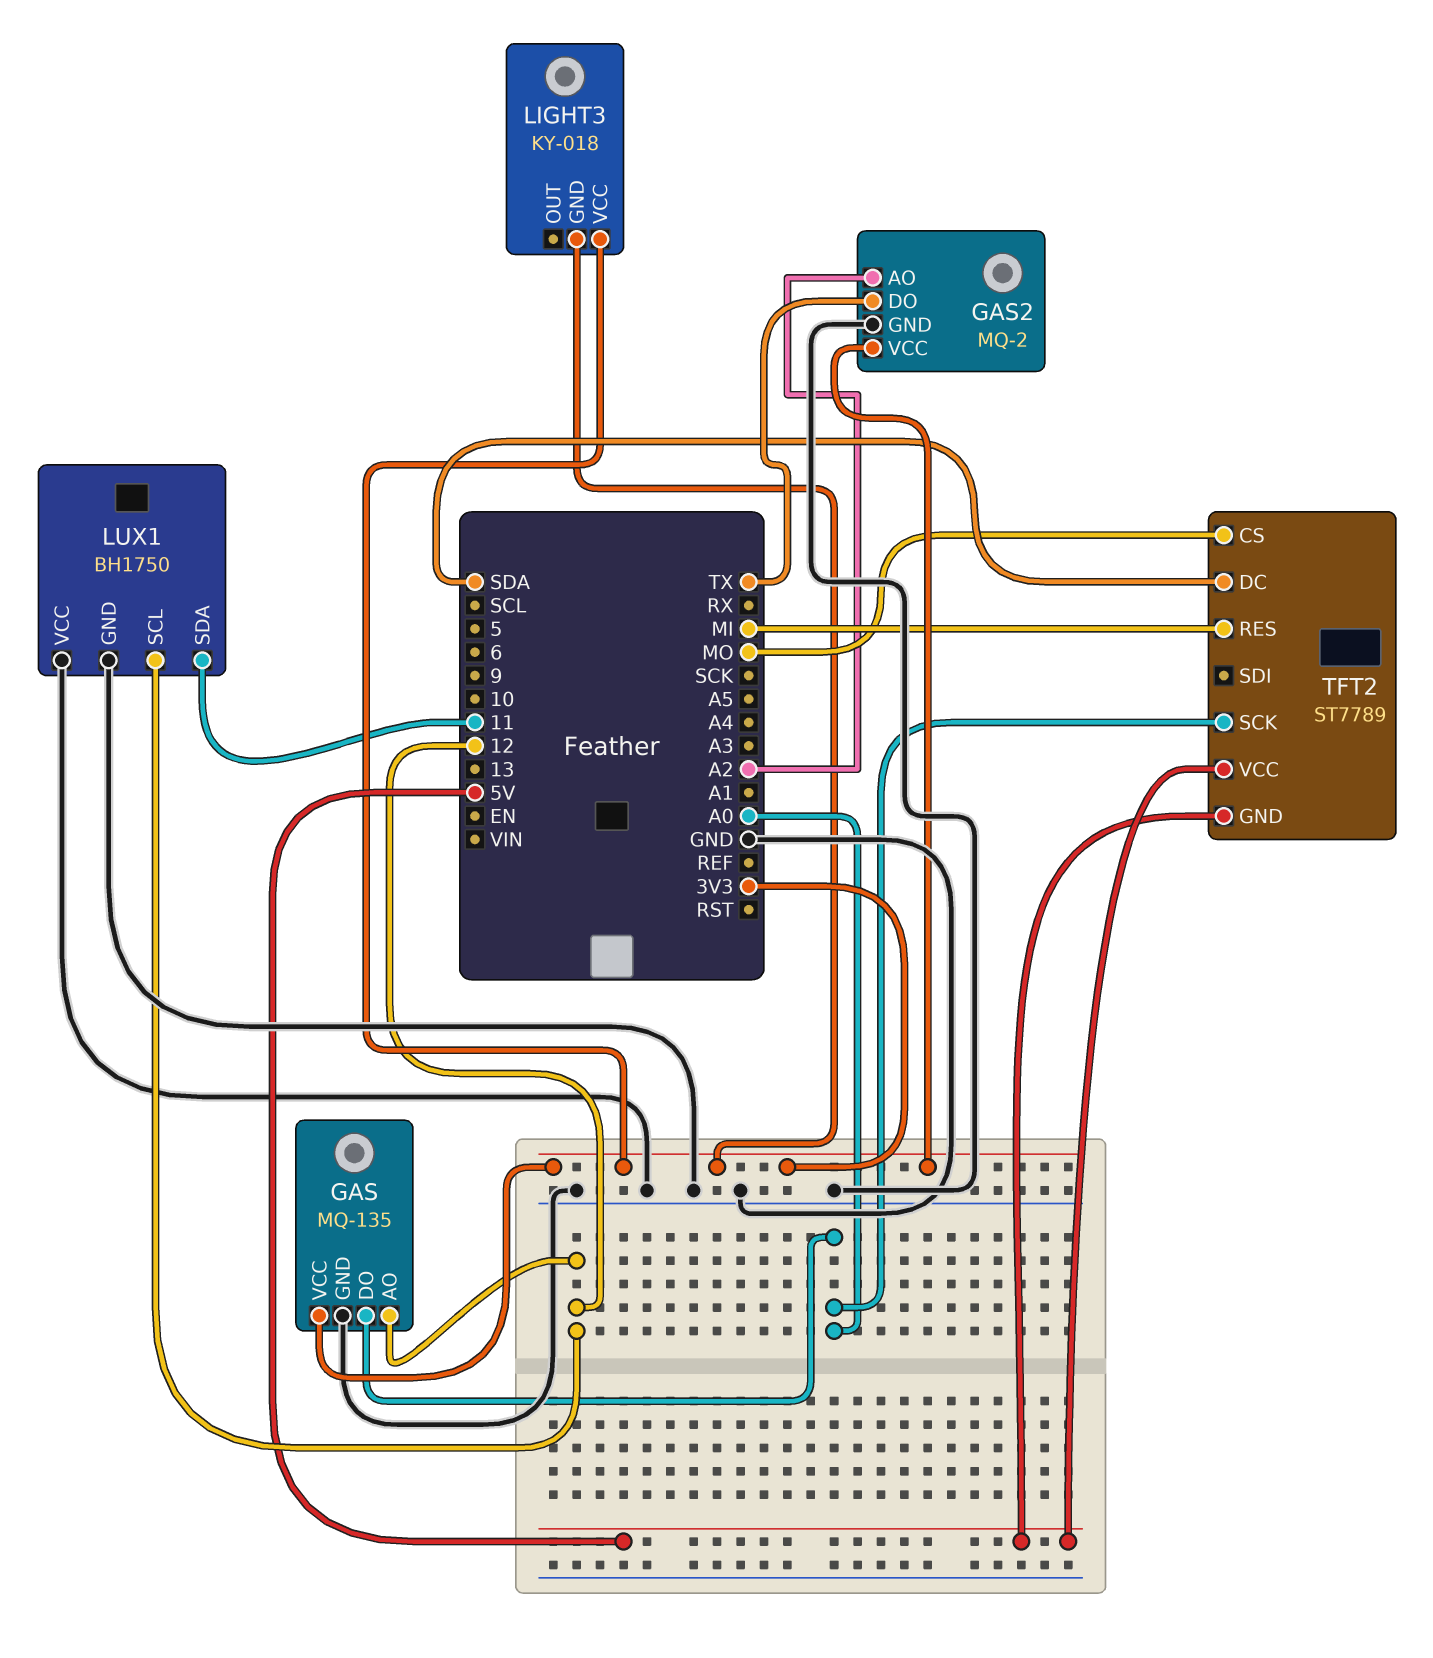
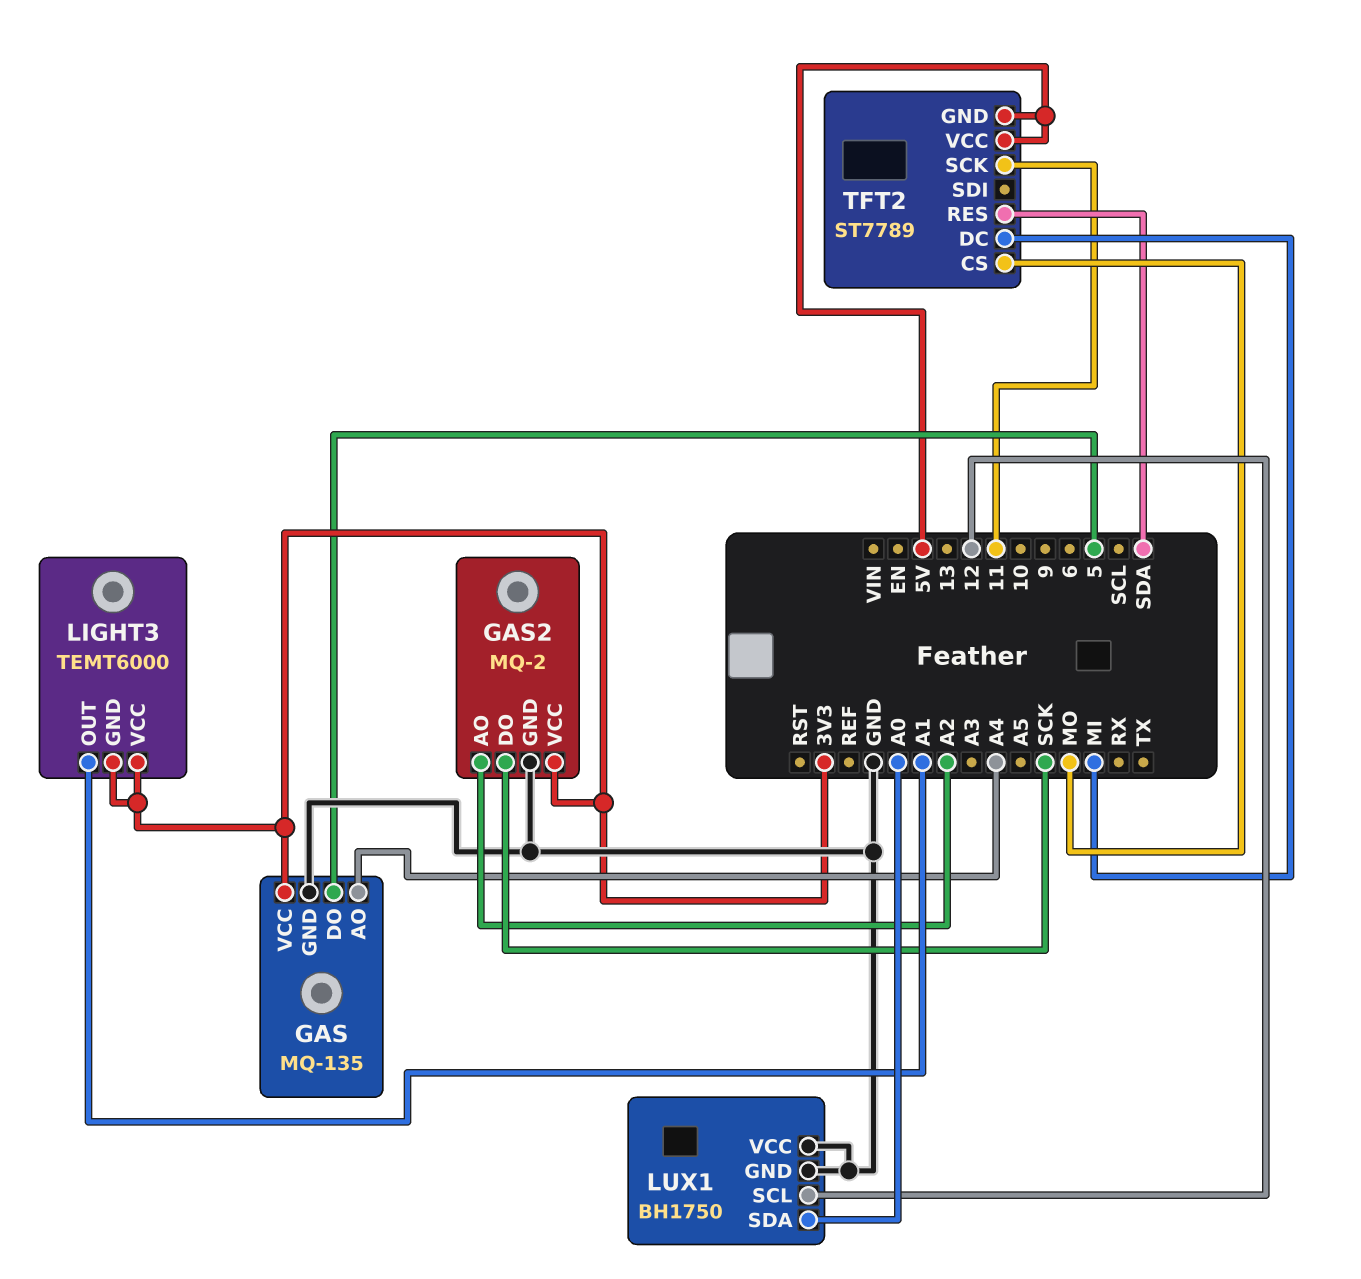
GAS pin AO: 12 -> A4
GAS pin DO: A0 -> 5
GAS2 pin DO: TX -> SCK
LIGHT3: KY-018 -> TEMT6000
LIGHT3 pin OUT: none -> A1
LUX1 pin SDA: 11 -> A0
TFT2 pin DC: SDA -> MI
TFT2 pin RES: MI -> SDA
TFT2 pin SCK: A0 -> 11

